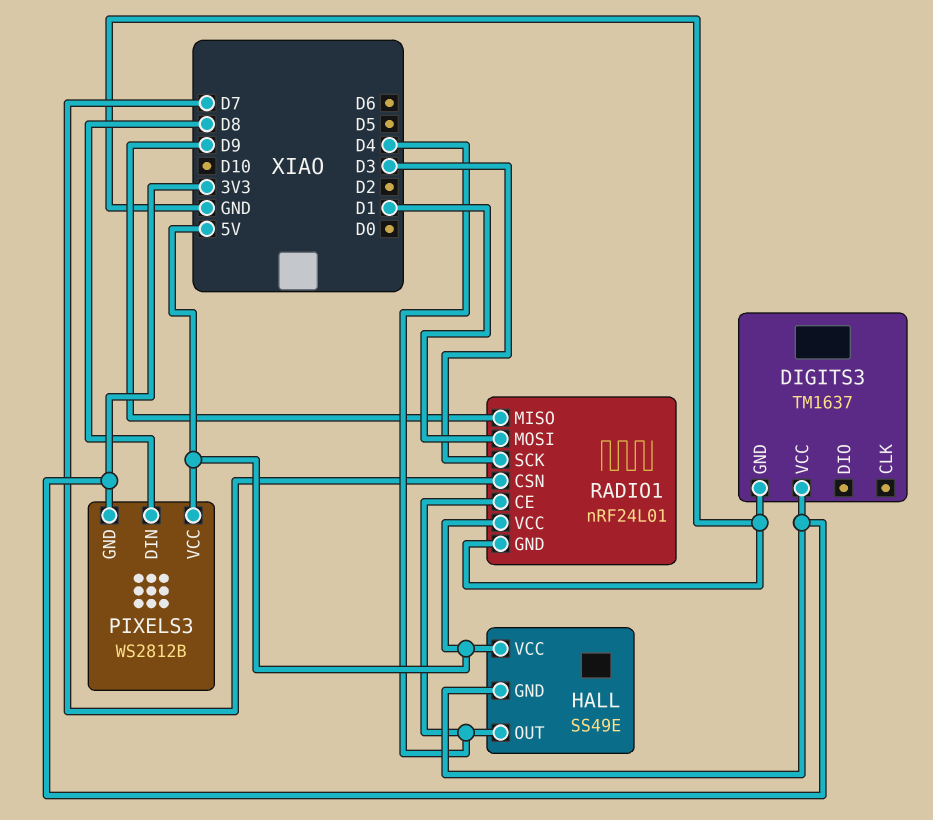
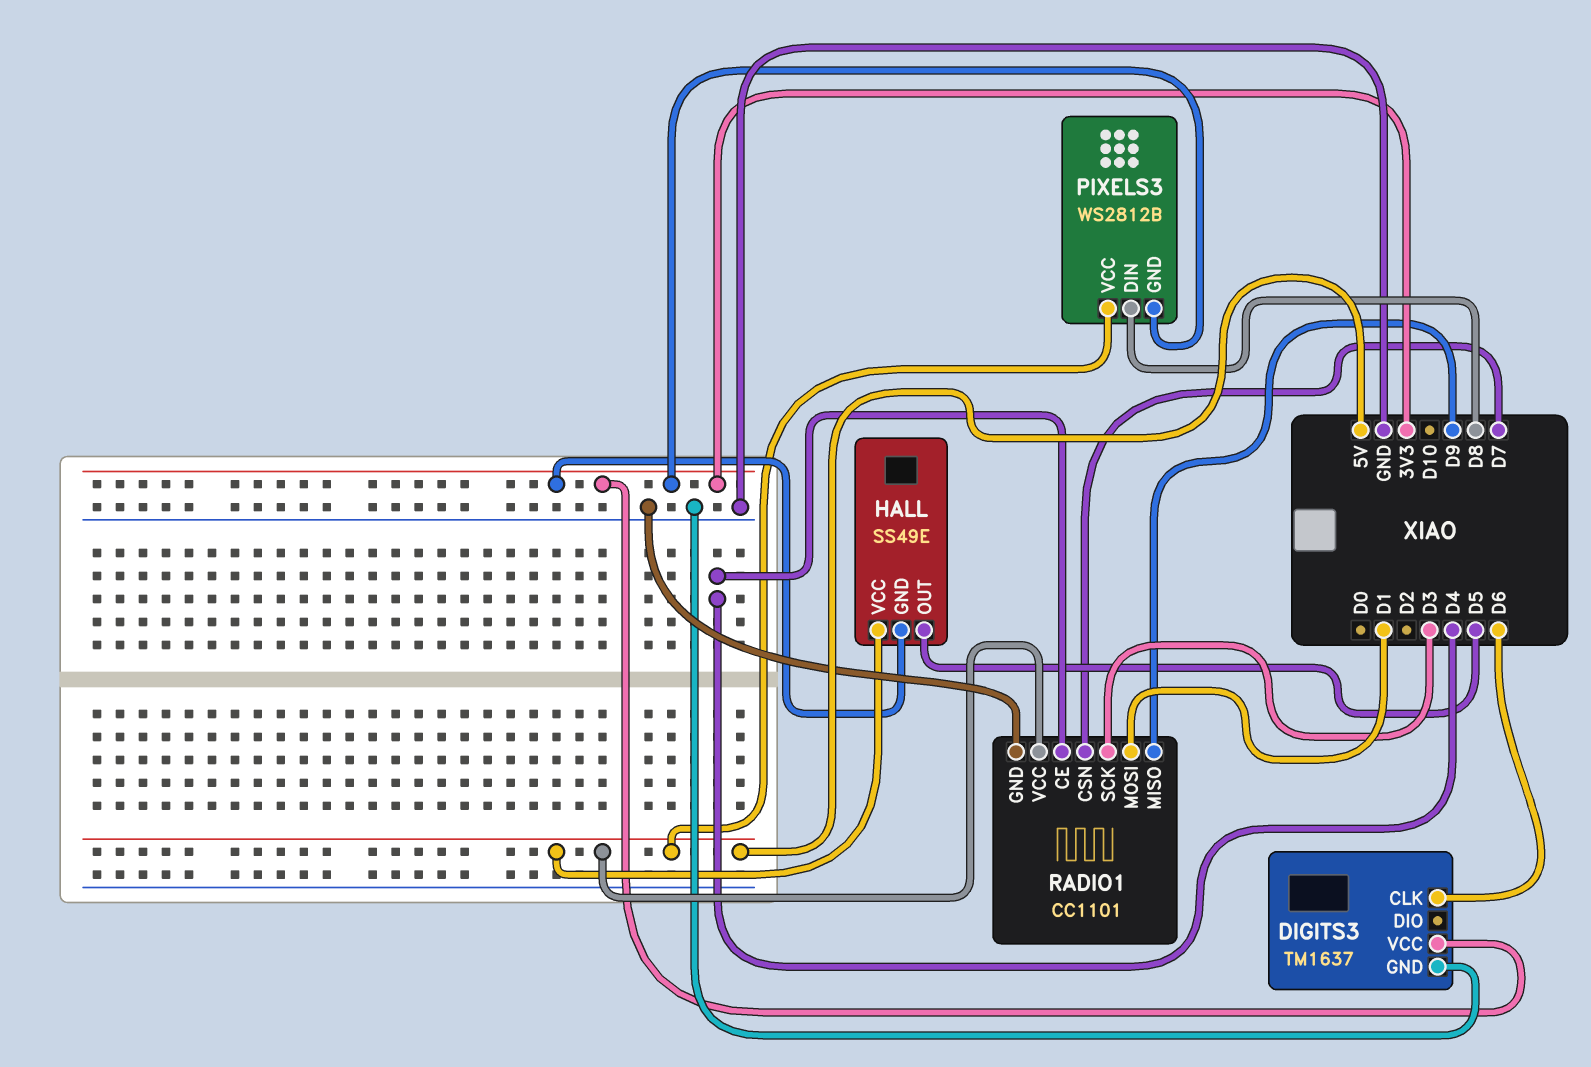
DIGITS3 pin CLK: none -> D6
HALL pin OUT: D4 -> D5
RADIO1: nRF24L01 -> CC1101

